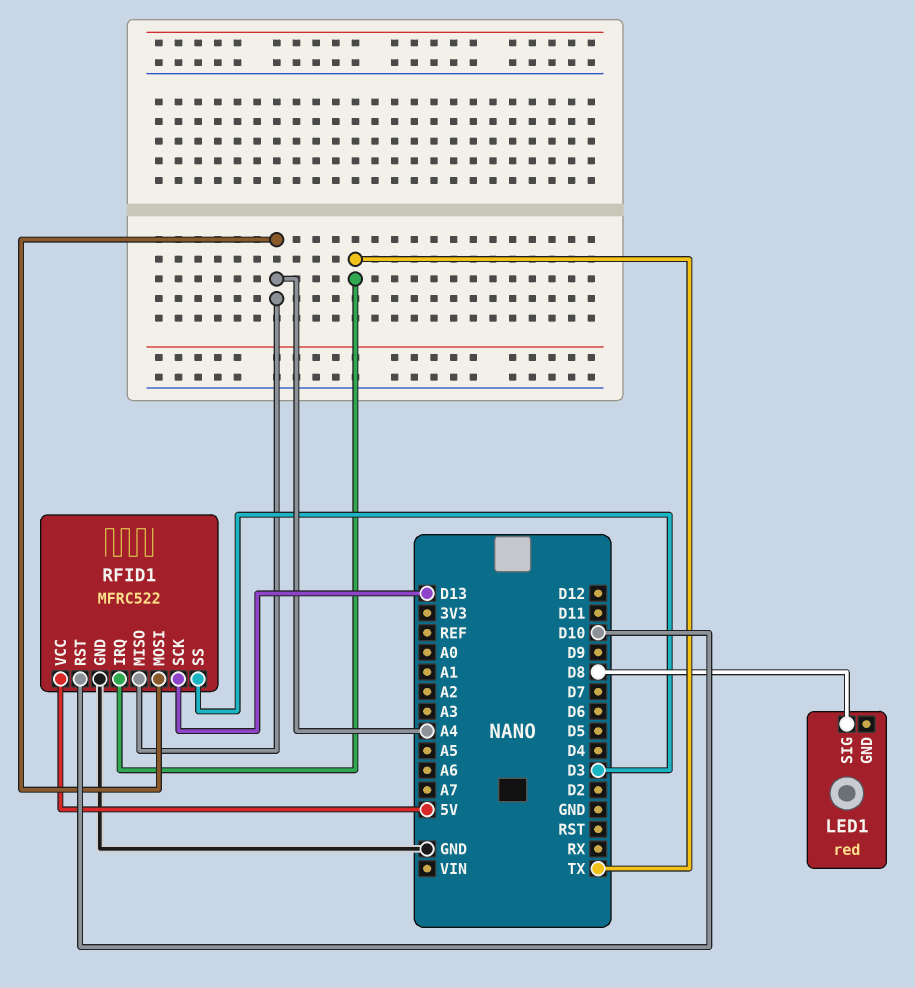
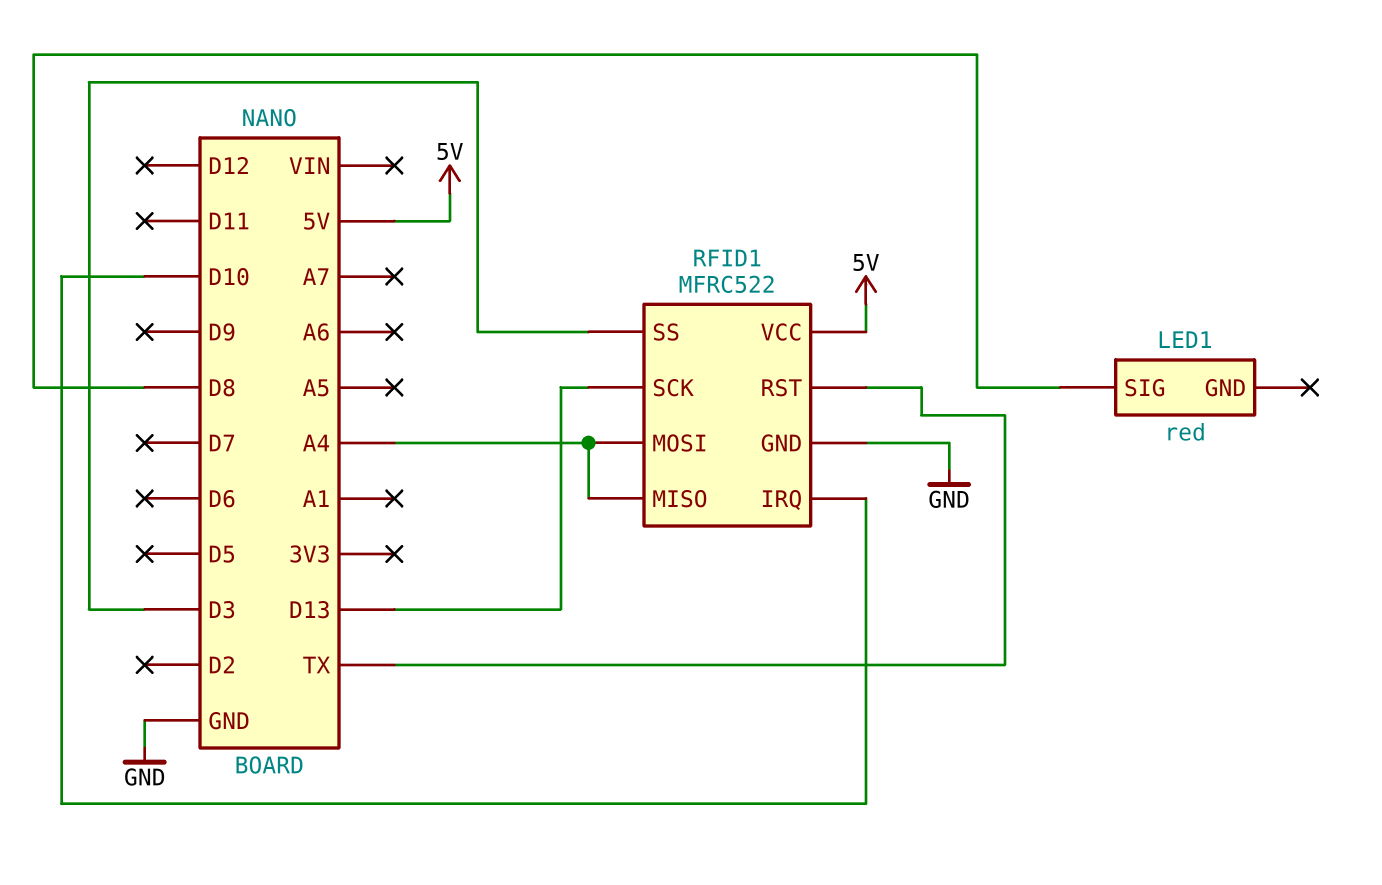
RFID1 pin IRQ: TX -> D10
RFID1 pin RST: D10 -> TX

